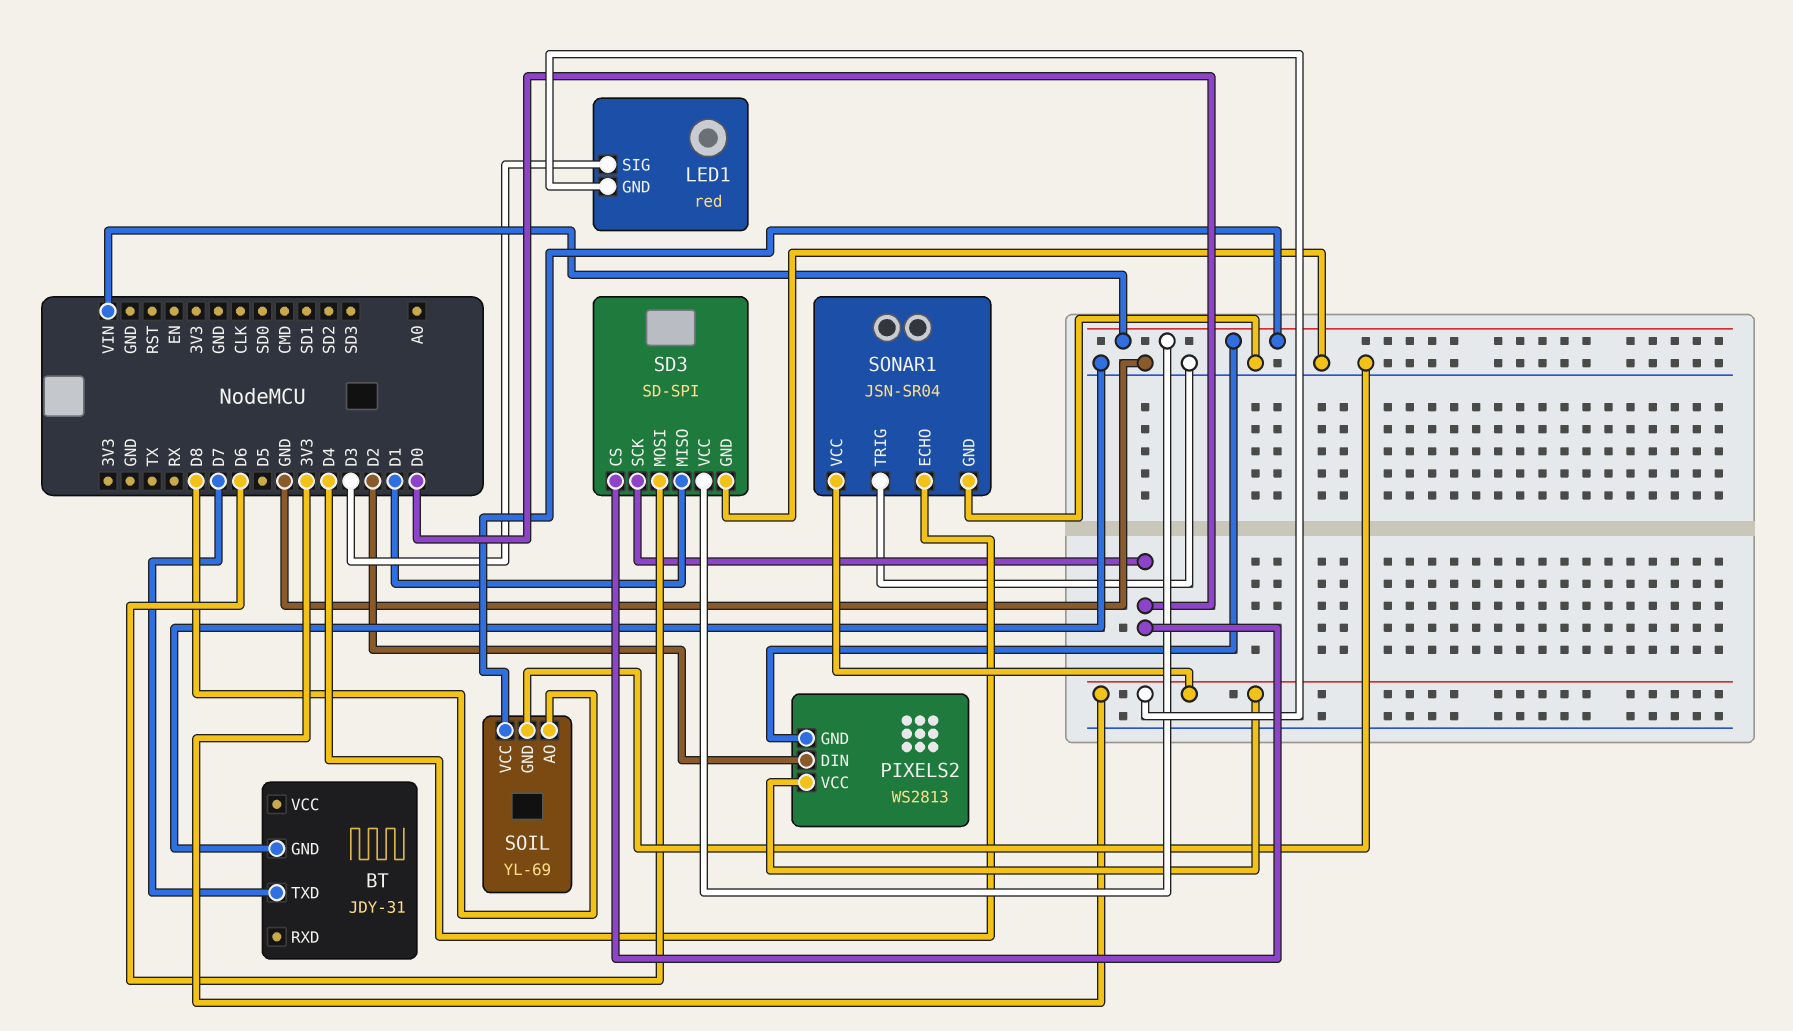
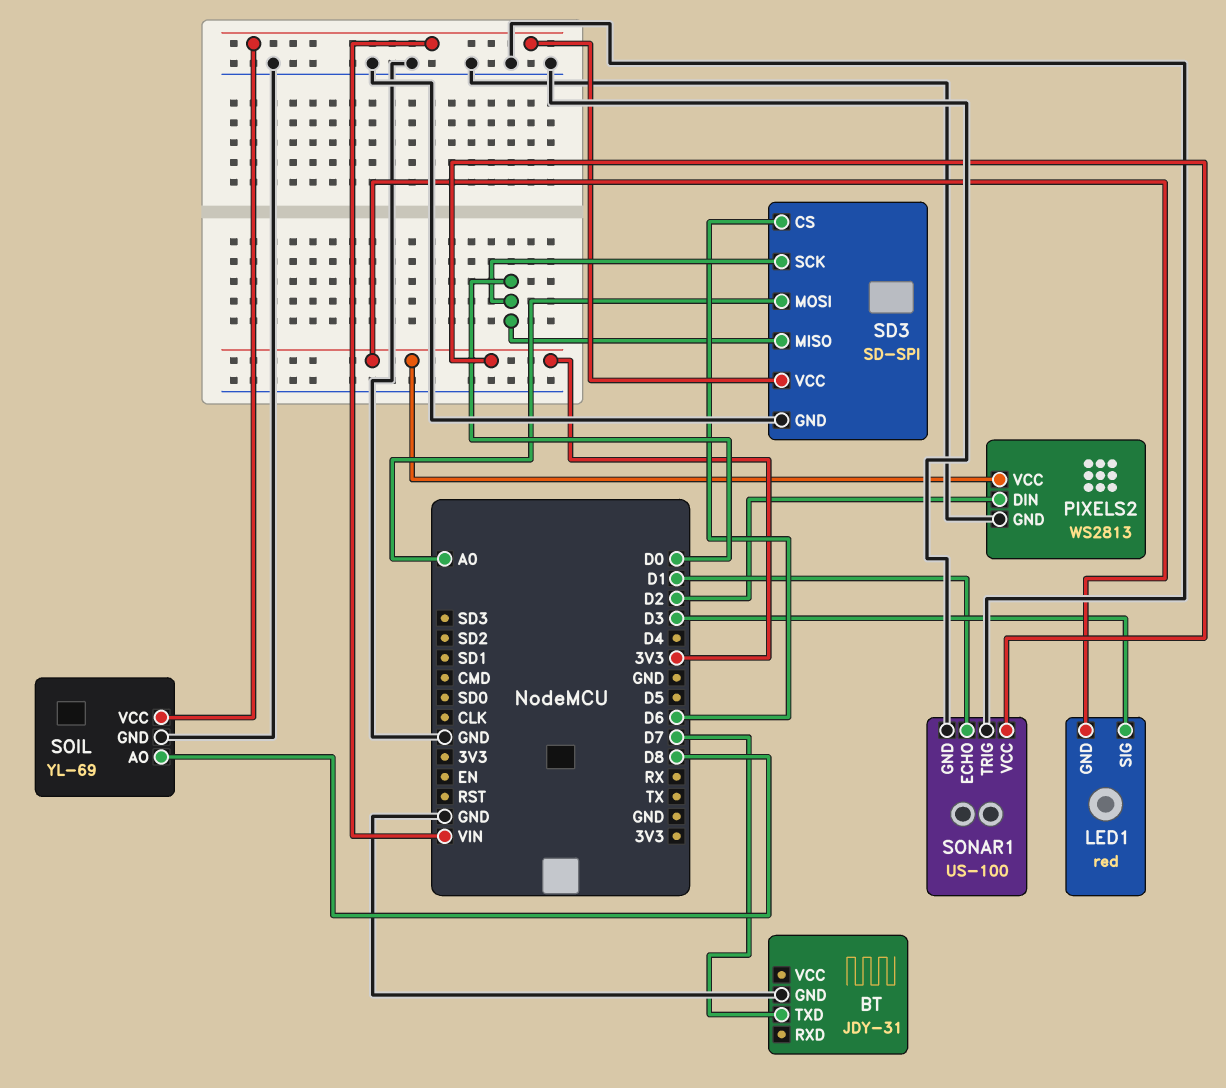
PIXELS2 pin GND: VIN -> GND
SD3 pin CS: D0 -> D6
SD3 pin MISO: D1 -> D0
SD3 pin MOSI: D6 -> A0
SONAR1: JSN-SR04 -> US-100
SONAR1 pin ECHO: D4 -> D1

